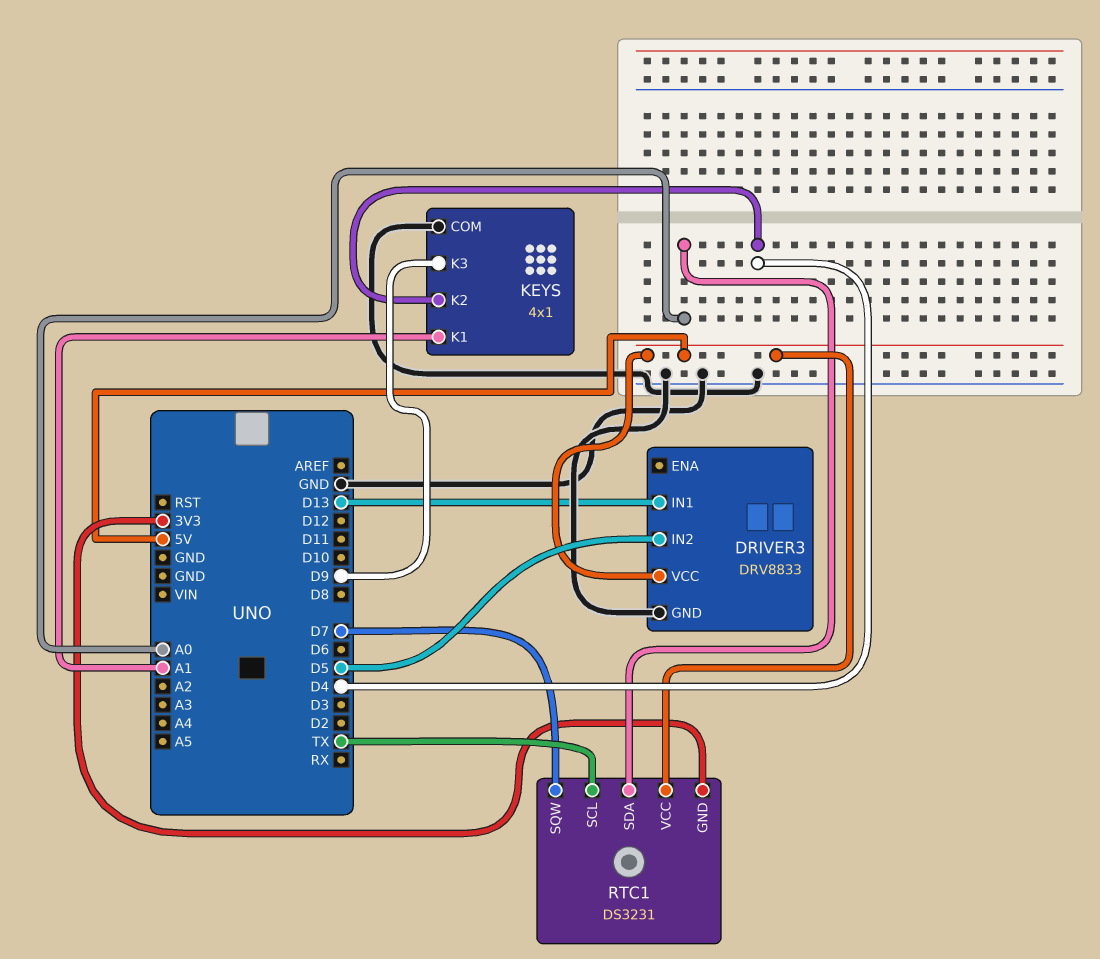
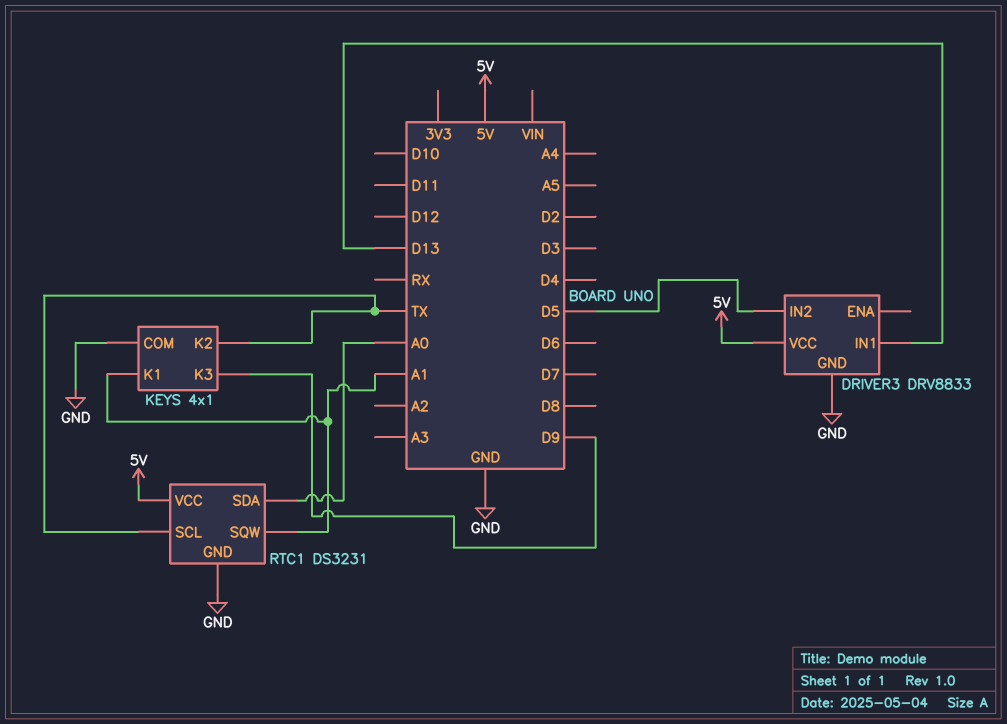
KEYS pin K2: D4 -> TX
RTC1 pin GND: 3V3 -> GND
RTC1 pin SQW: D7 -> A1

